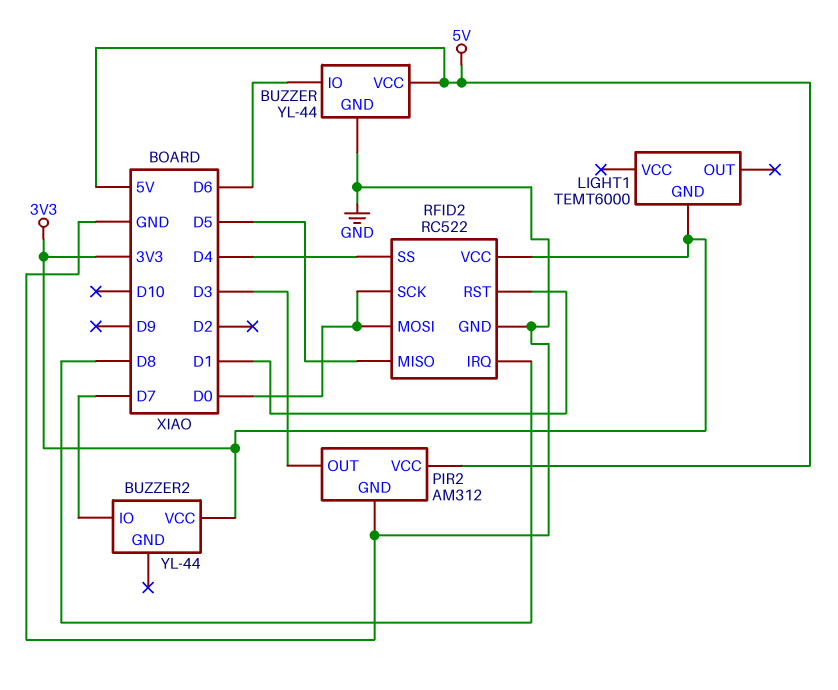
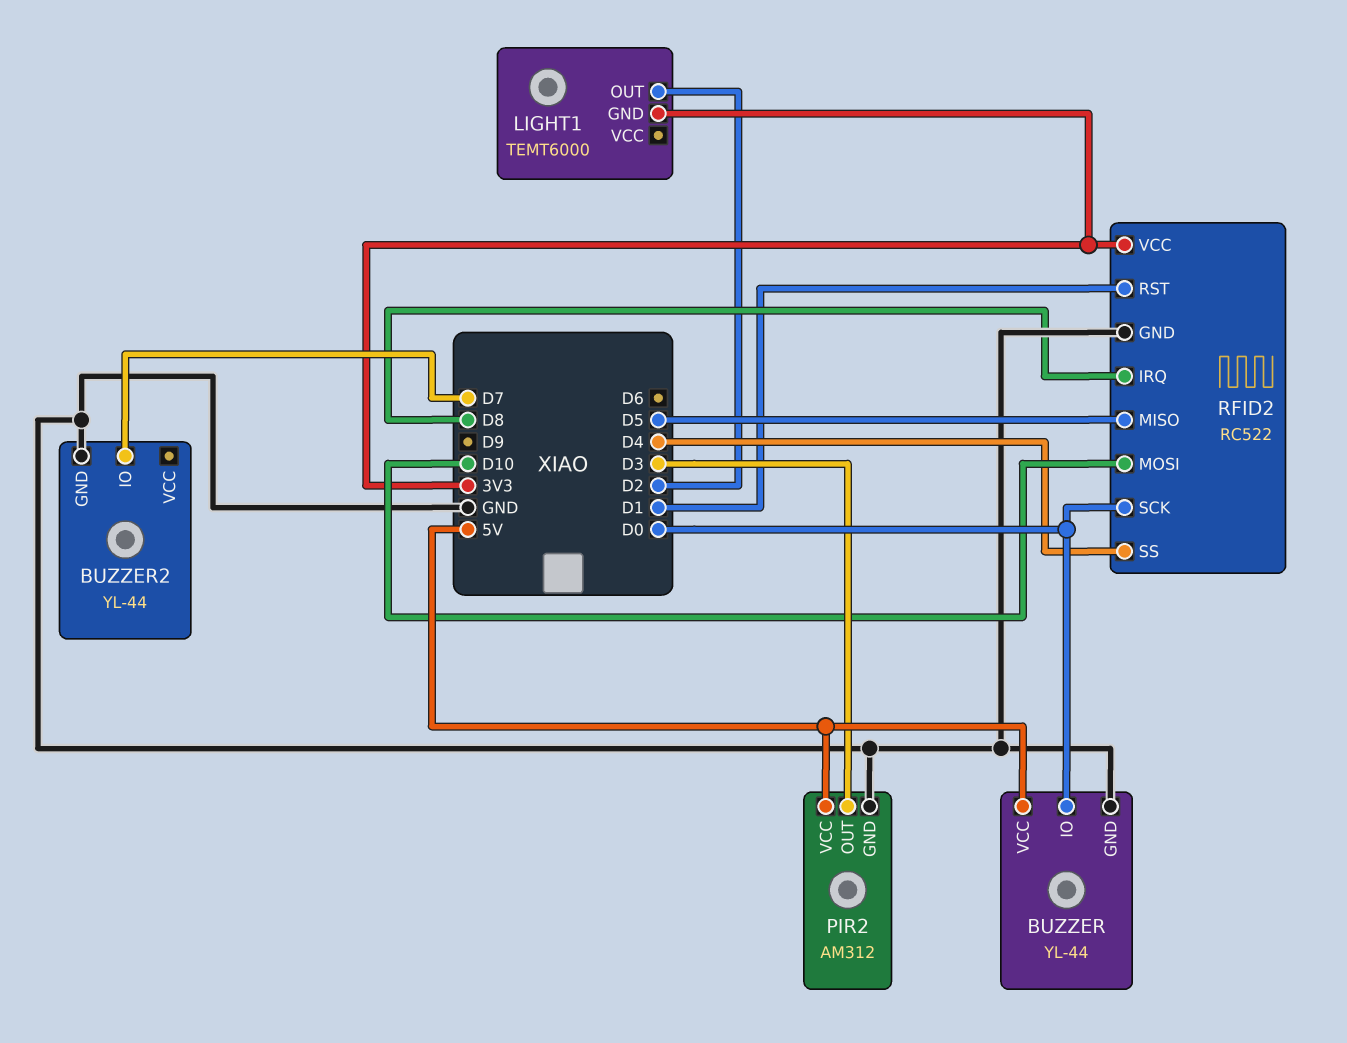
BUZZER pin IO: D6 -> D0
BUZZER2 pin GND: none -> GND
BUZZER2 pin VCC: 3V3 -> none
LIGHT1 pin OUT: none -> D2
RFID2 pin MOSI: D0 -> D10

